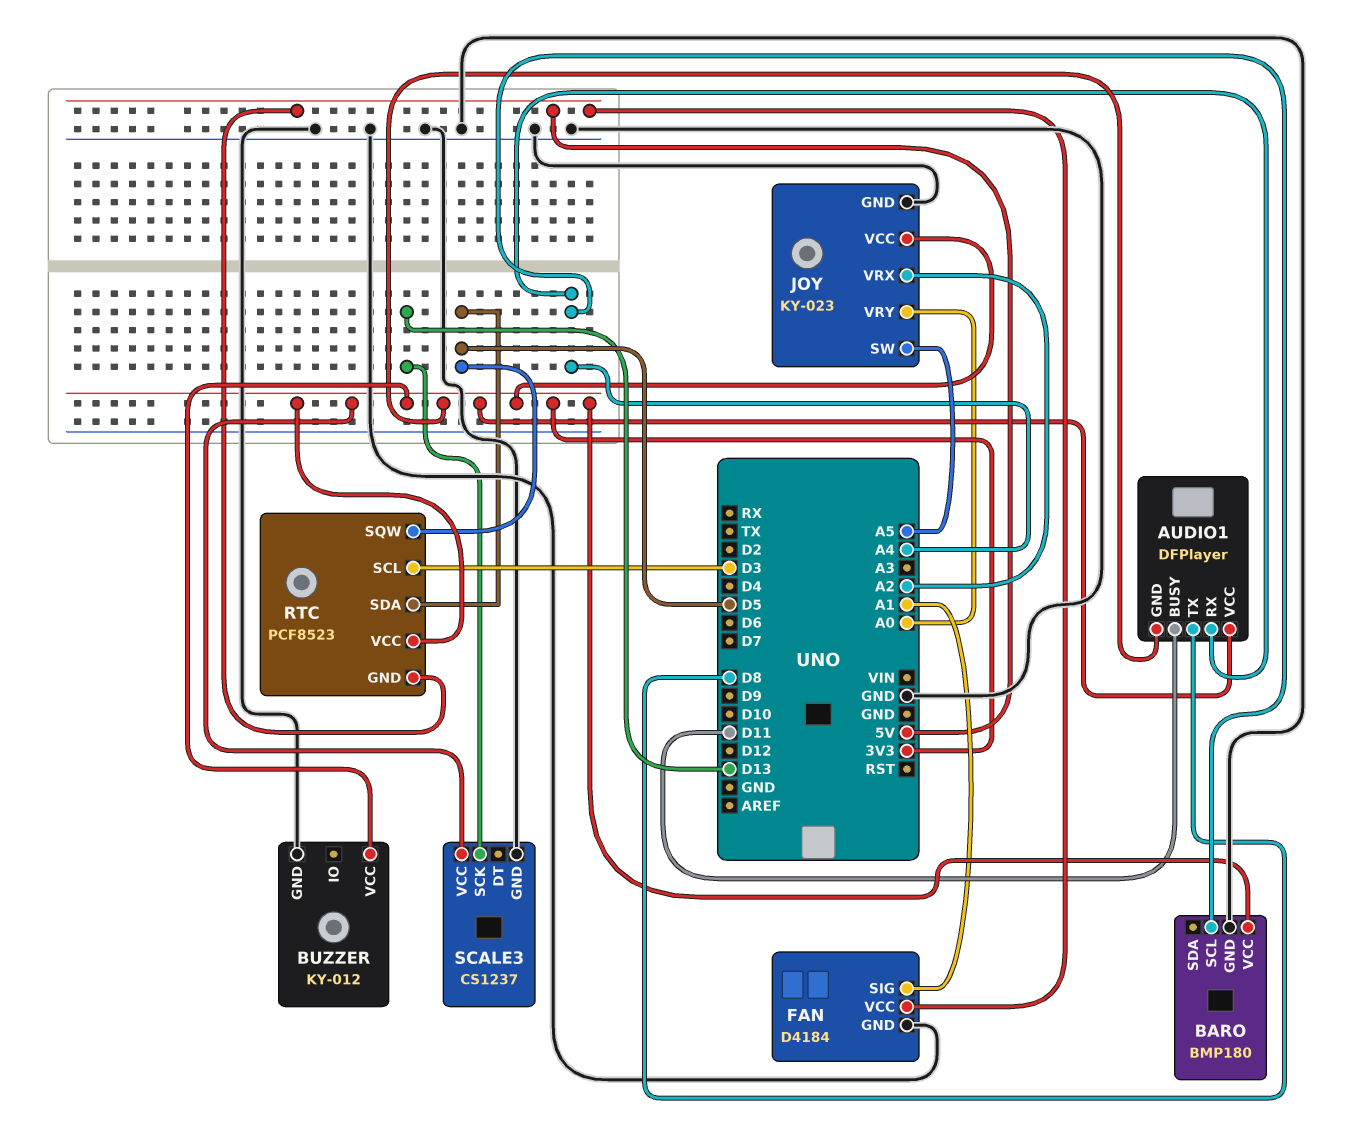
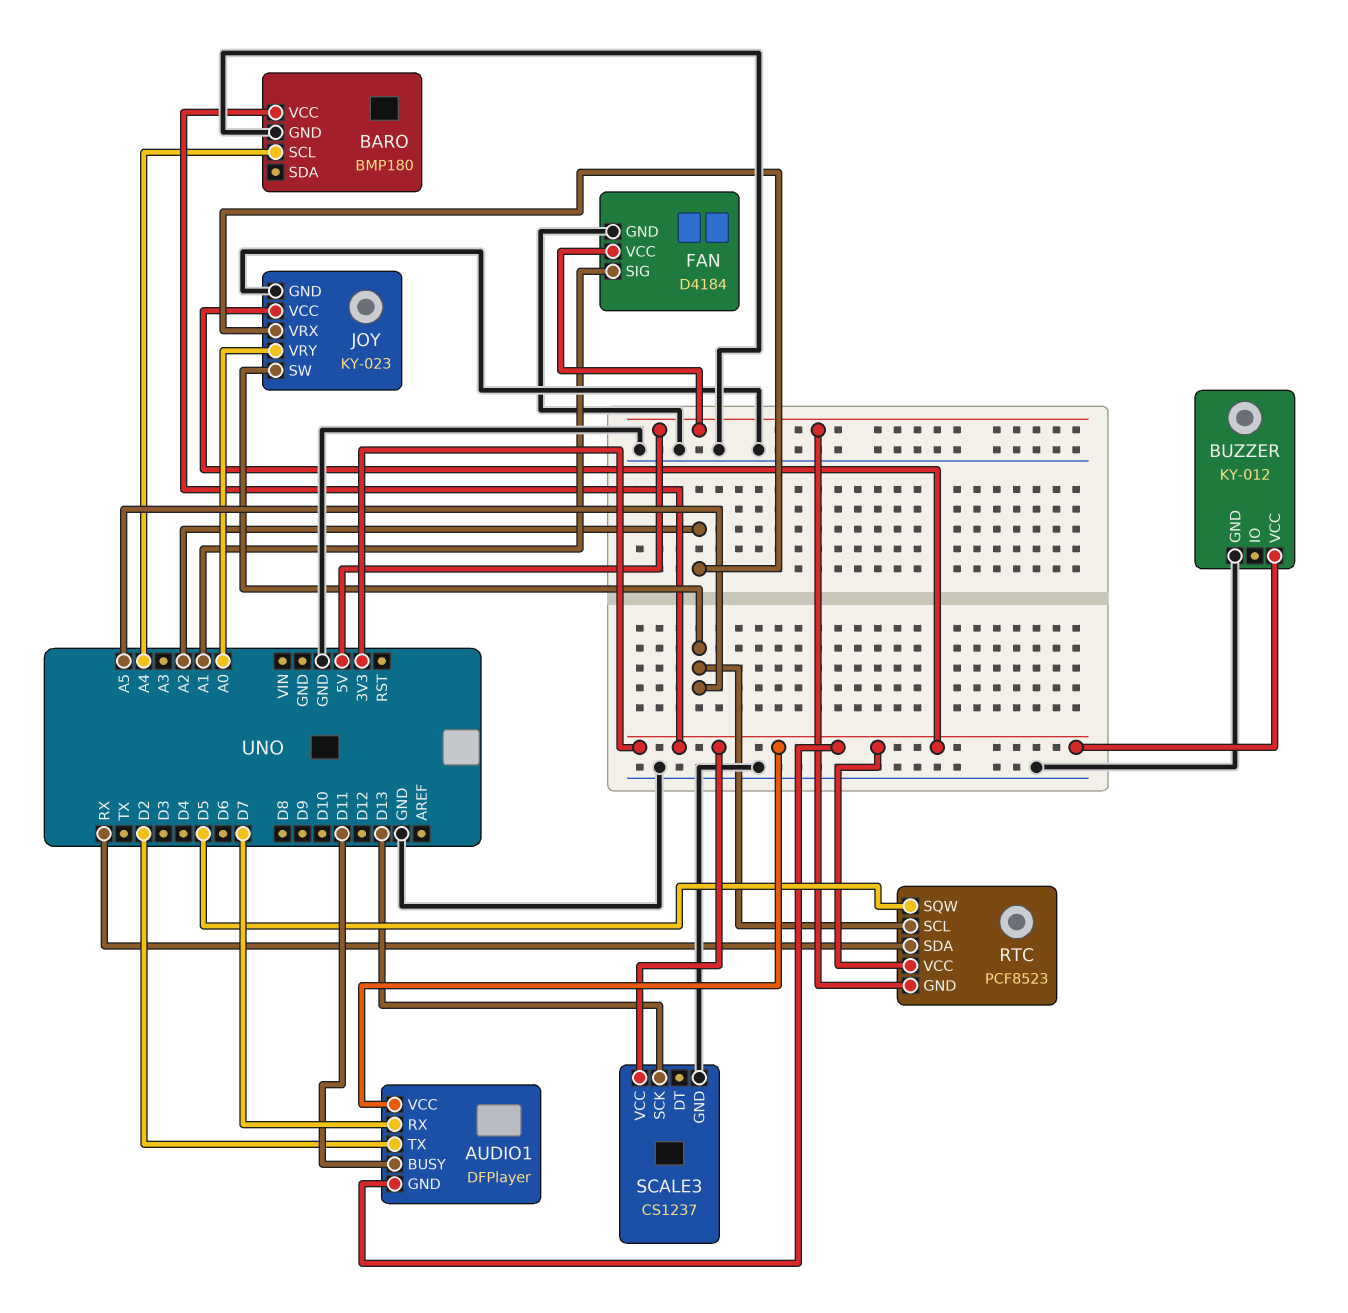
AUDIO1 pin RX: A4 -> D7
AUDIO1 pin TX: D8 -> D2
RTC pin SCL: D3 -> A5
RTC pin SDA: D5 -> RX

